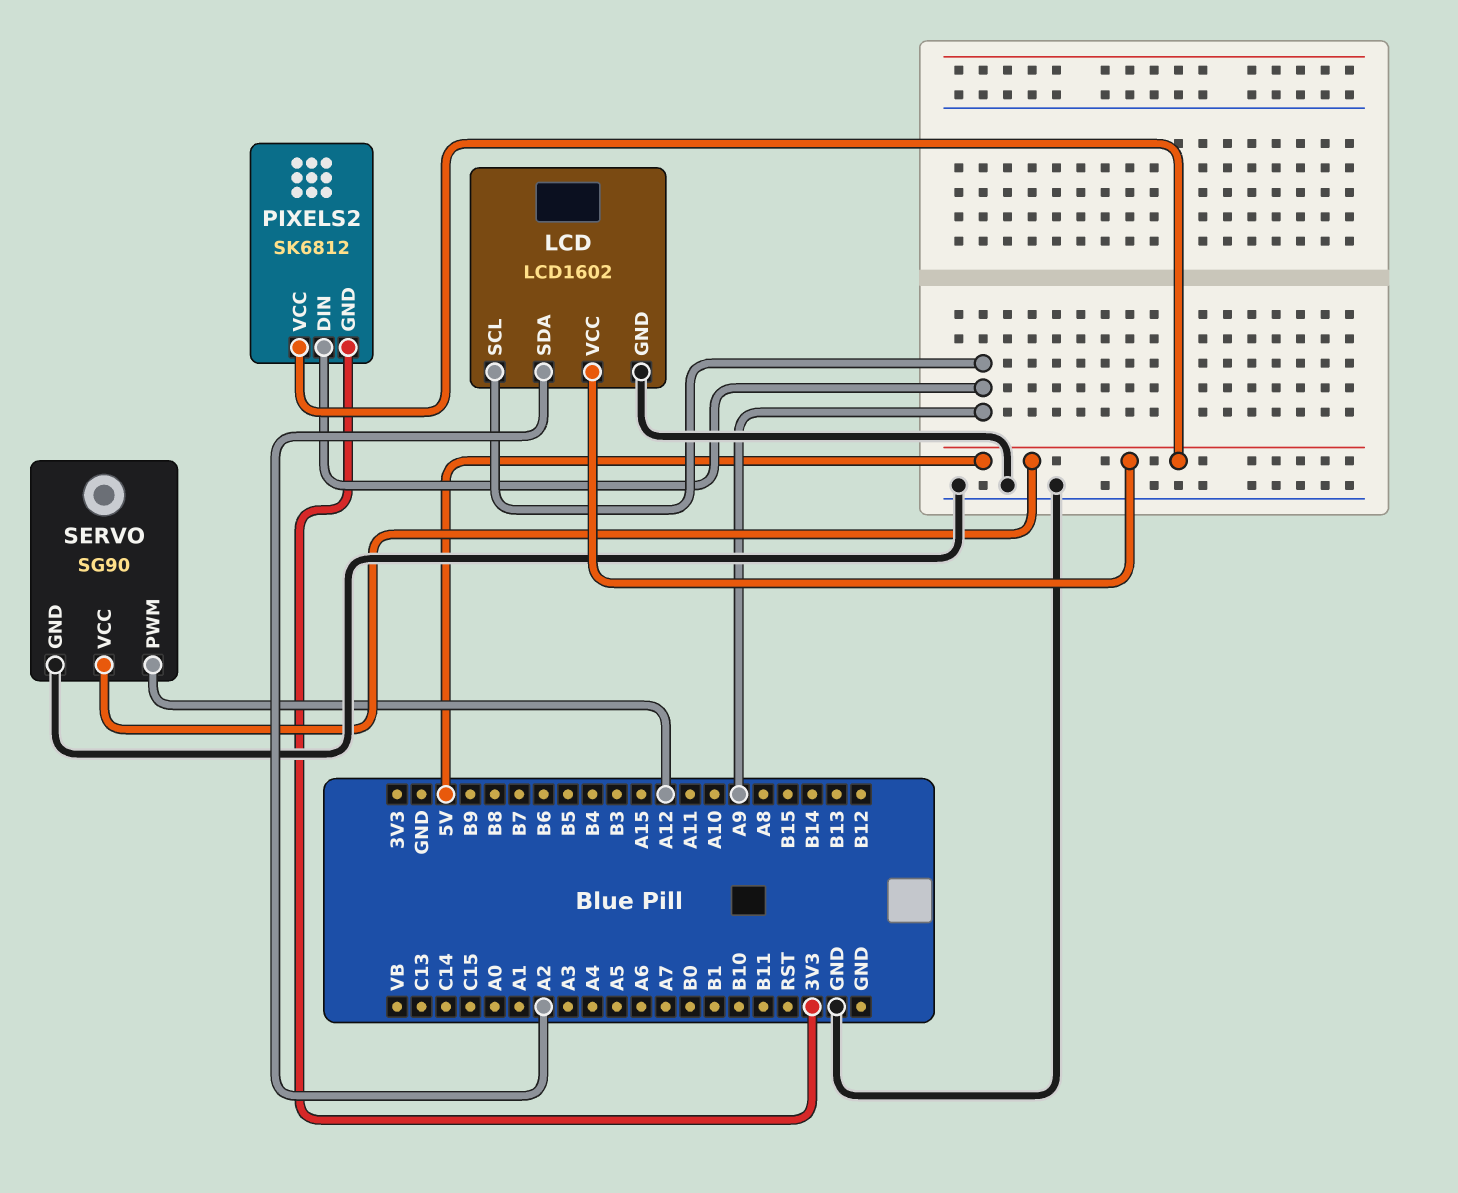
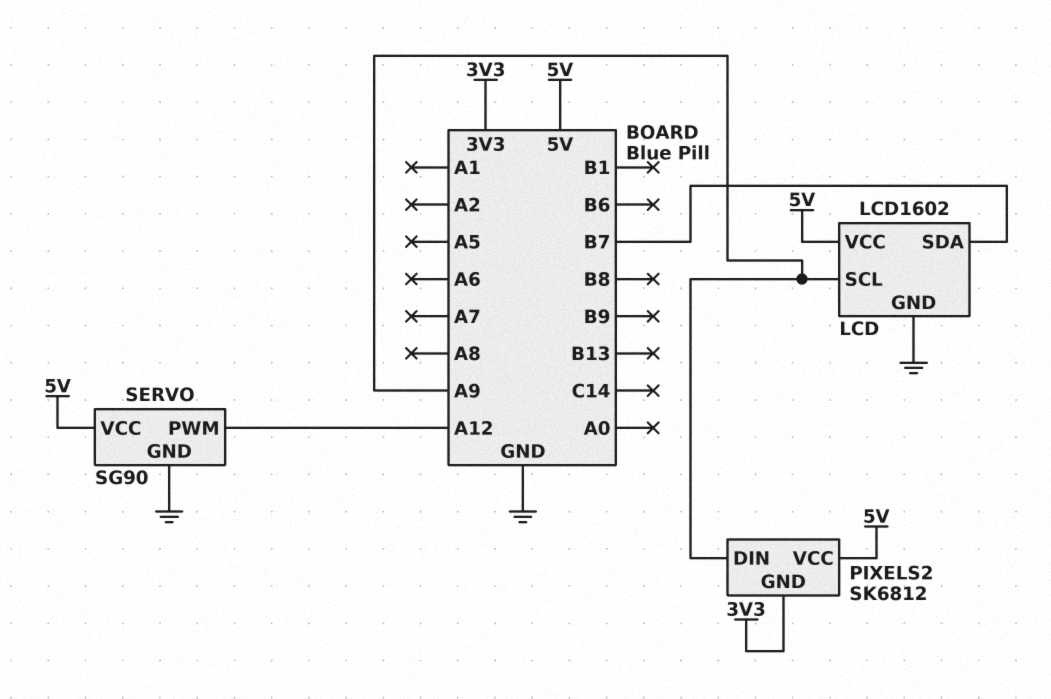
LCD pin SDA: A2 -> B7

